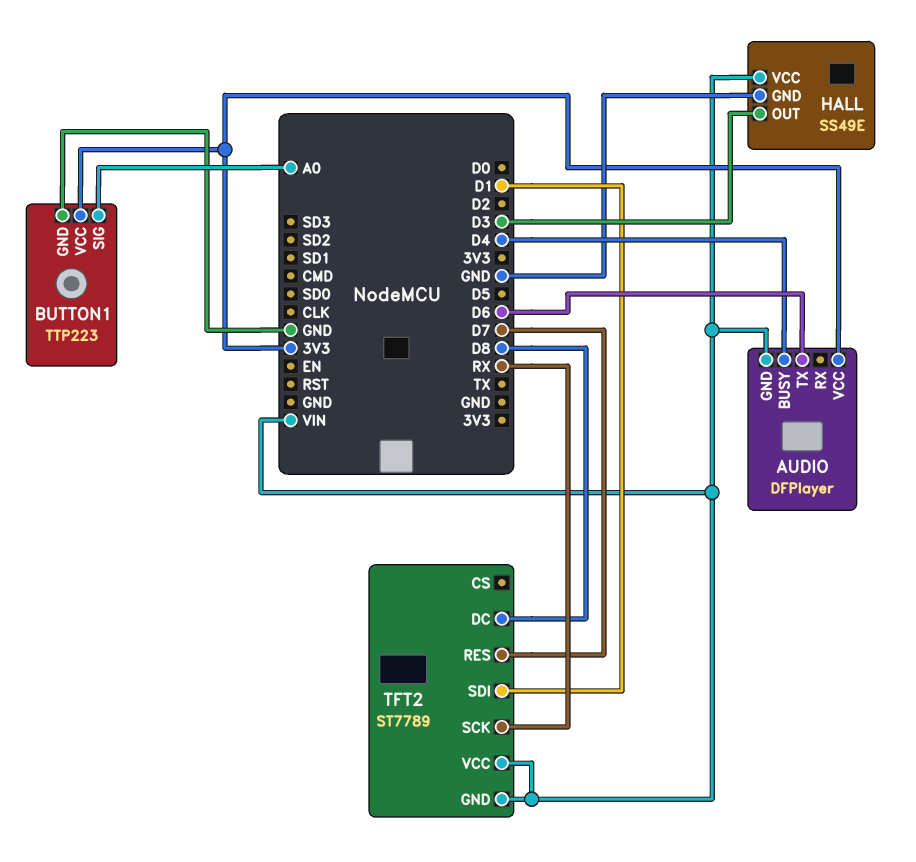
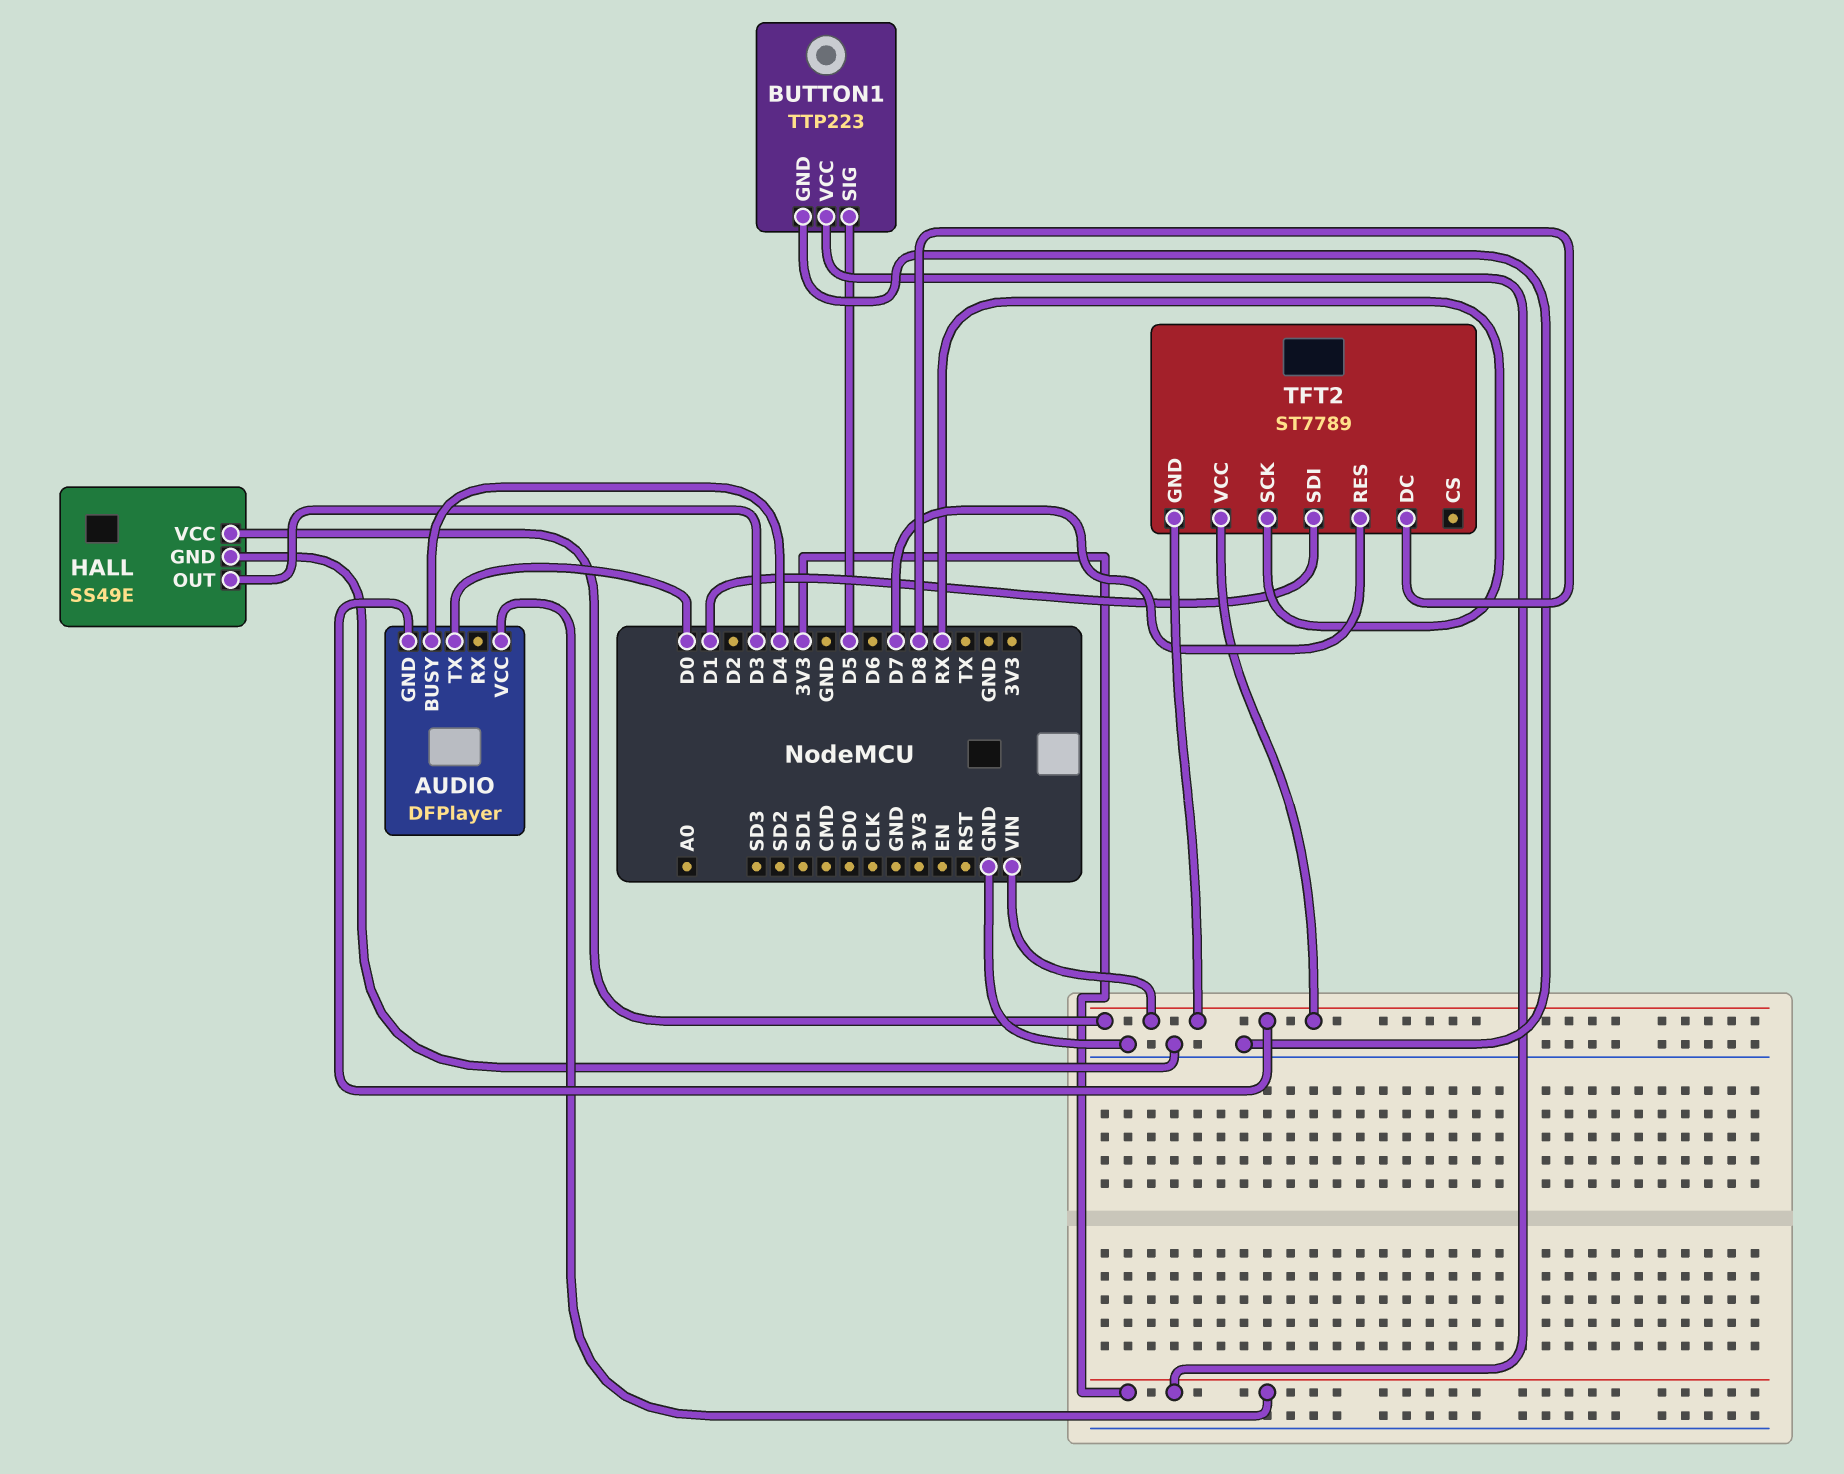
AUDIO pin TX: D6 -> D0
BUTTON1 pin SIG: A0 -> D5

